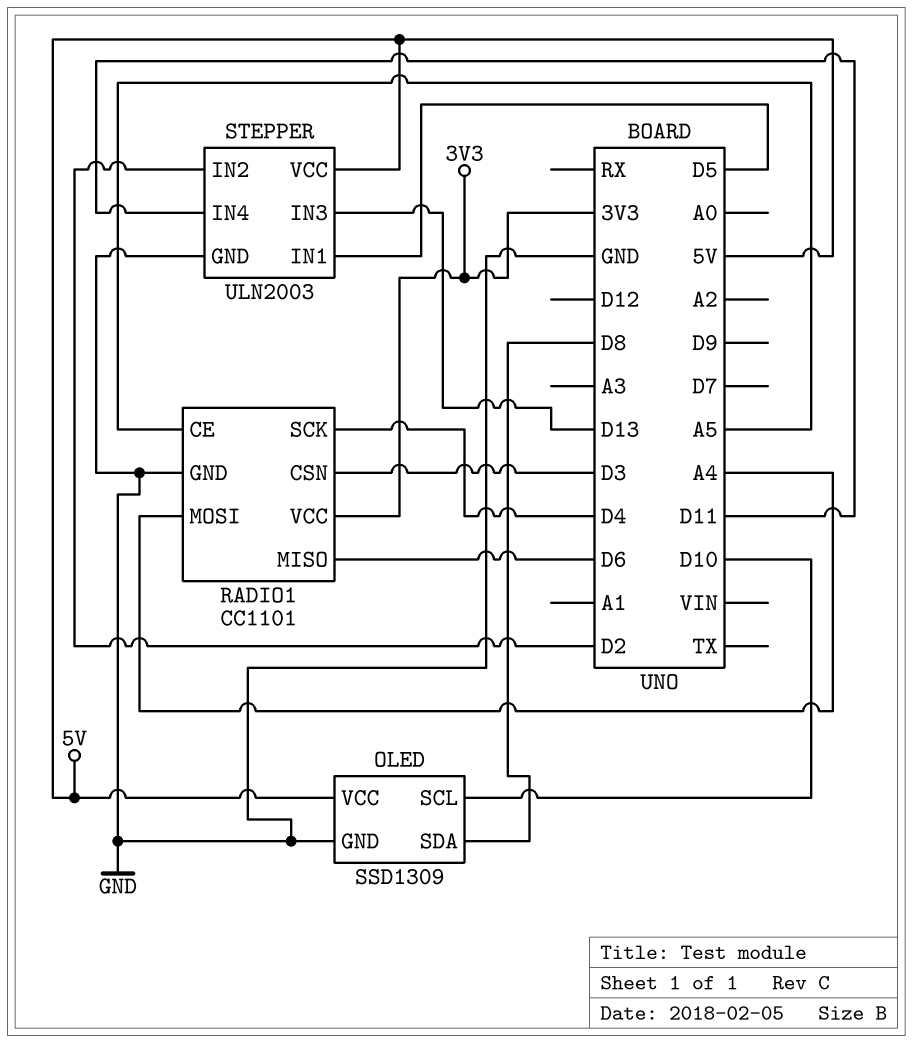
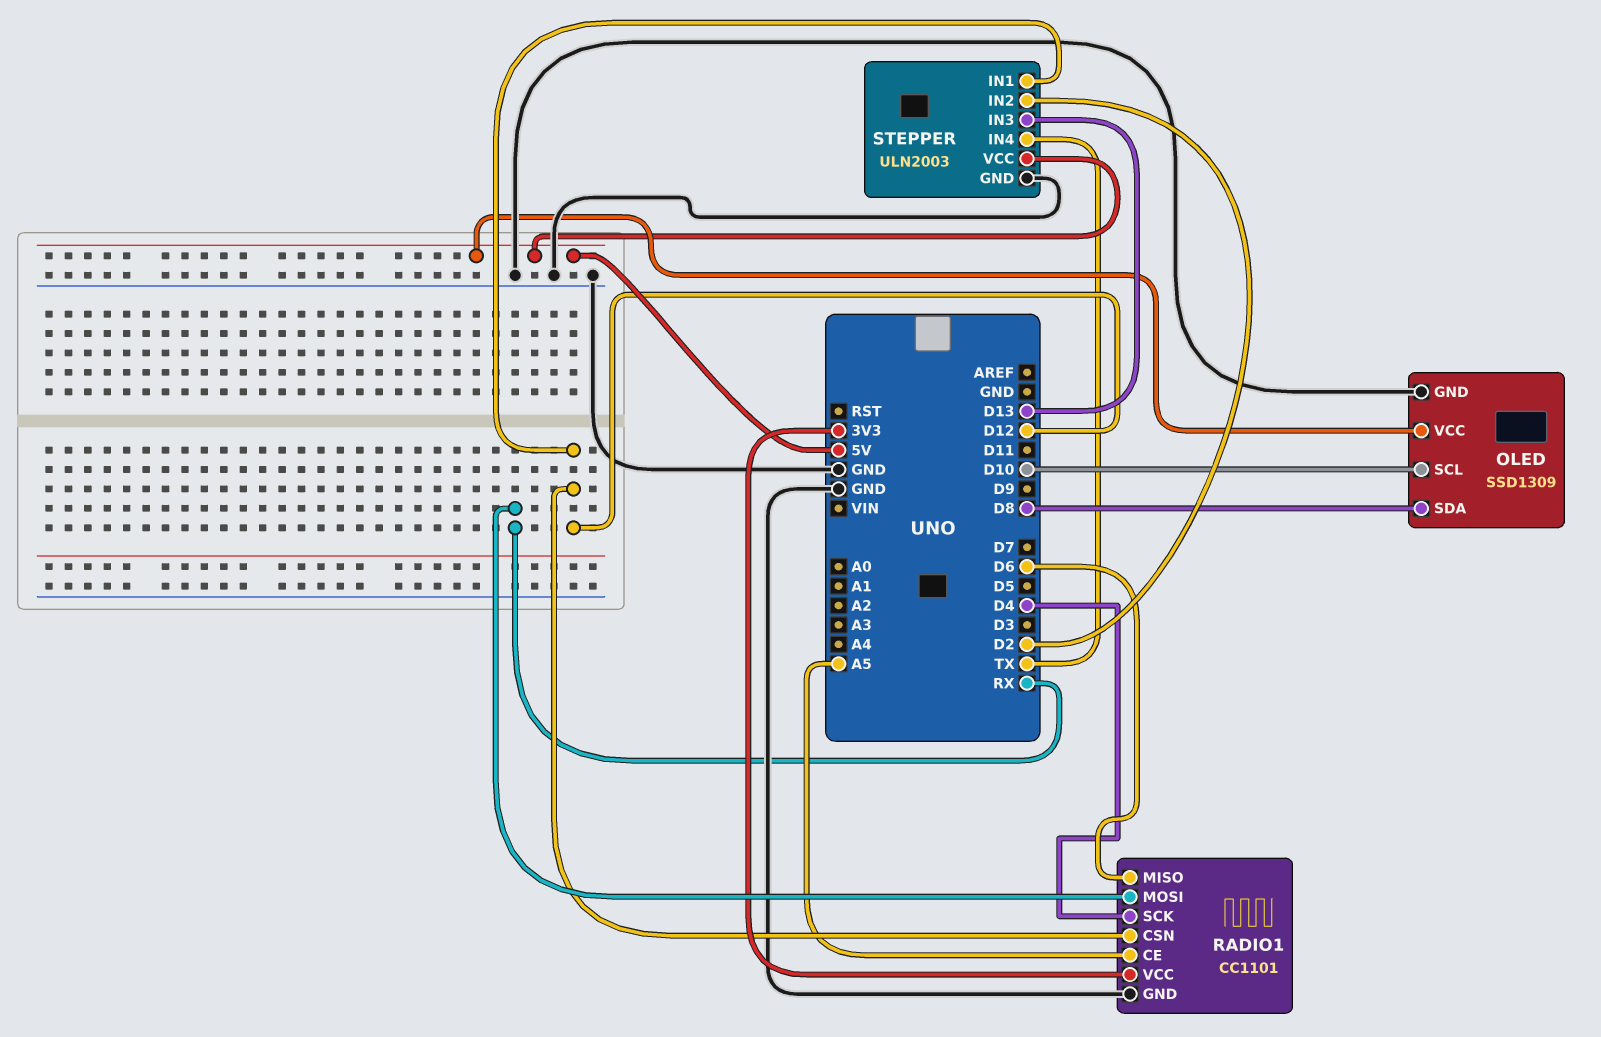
RADIO1 pin CSN: D3 -> D12
RADIO1 pin MOSI: A4 -> RX
STEPPER pin IN1: D5 -> D12
STEPPER pin IN4: D11 -> TX

